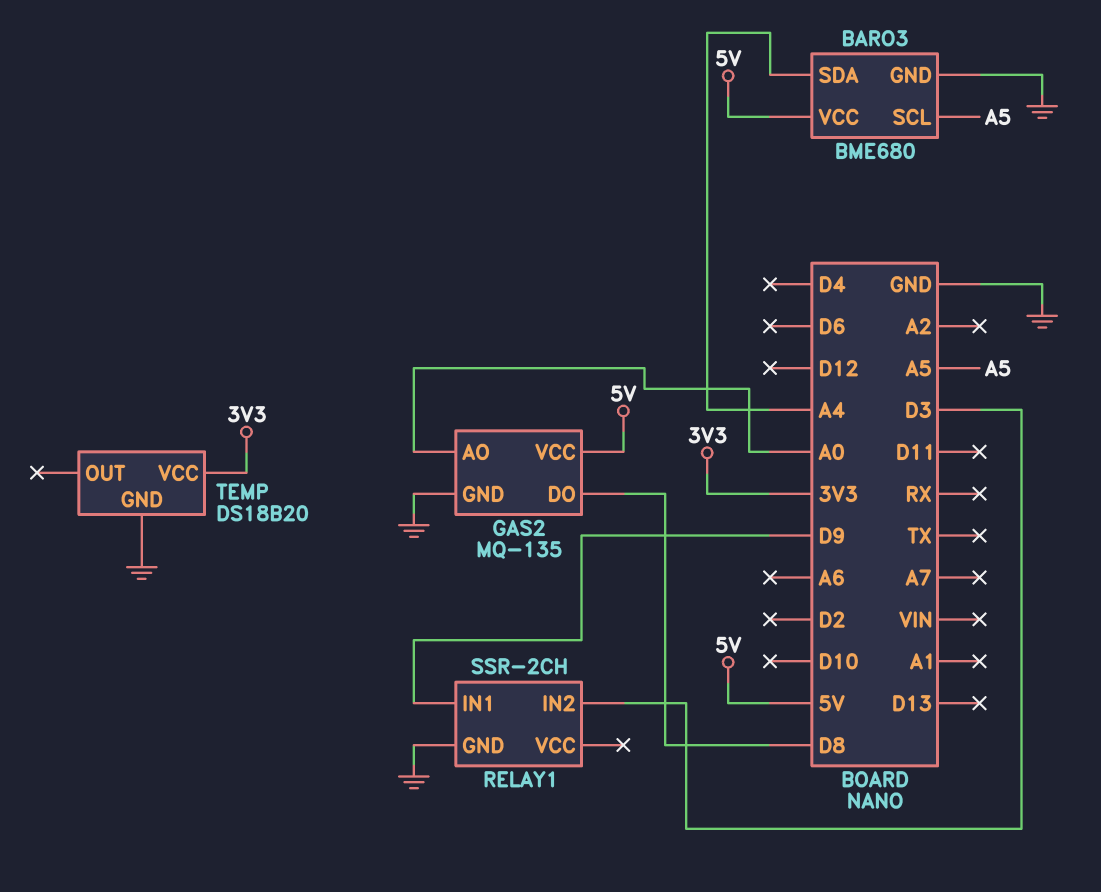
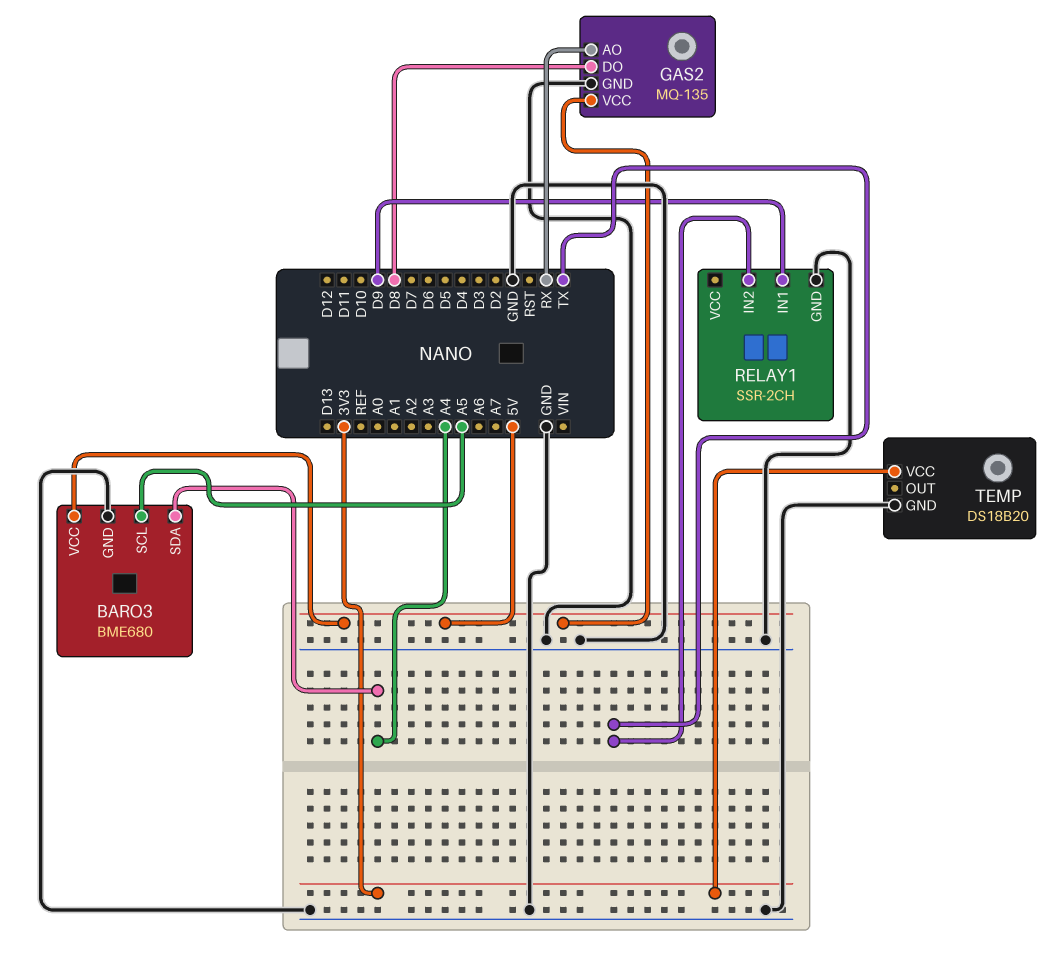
GAS2 pin AO: A0 -> RX
RELAY1 pin IN2: D3 -> TX

